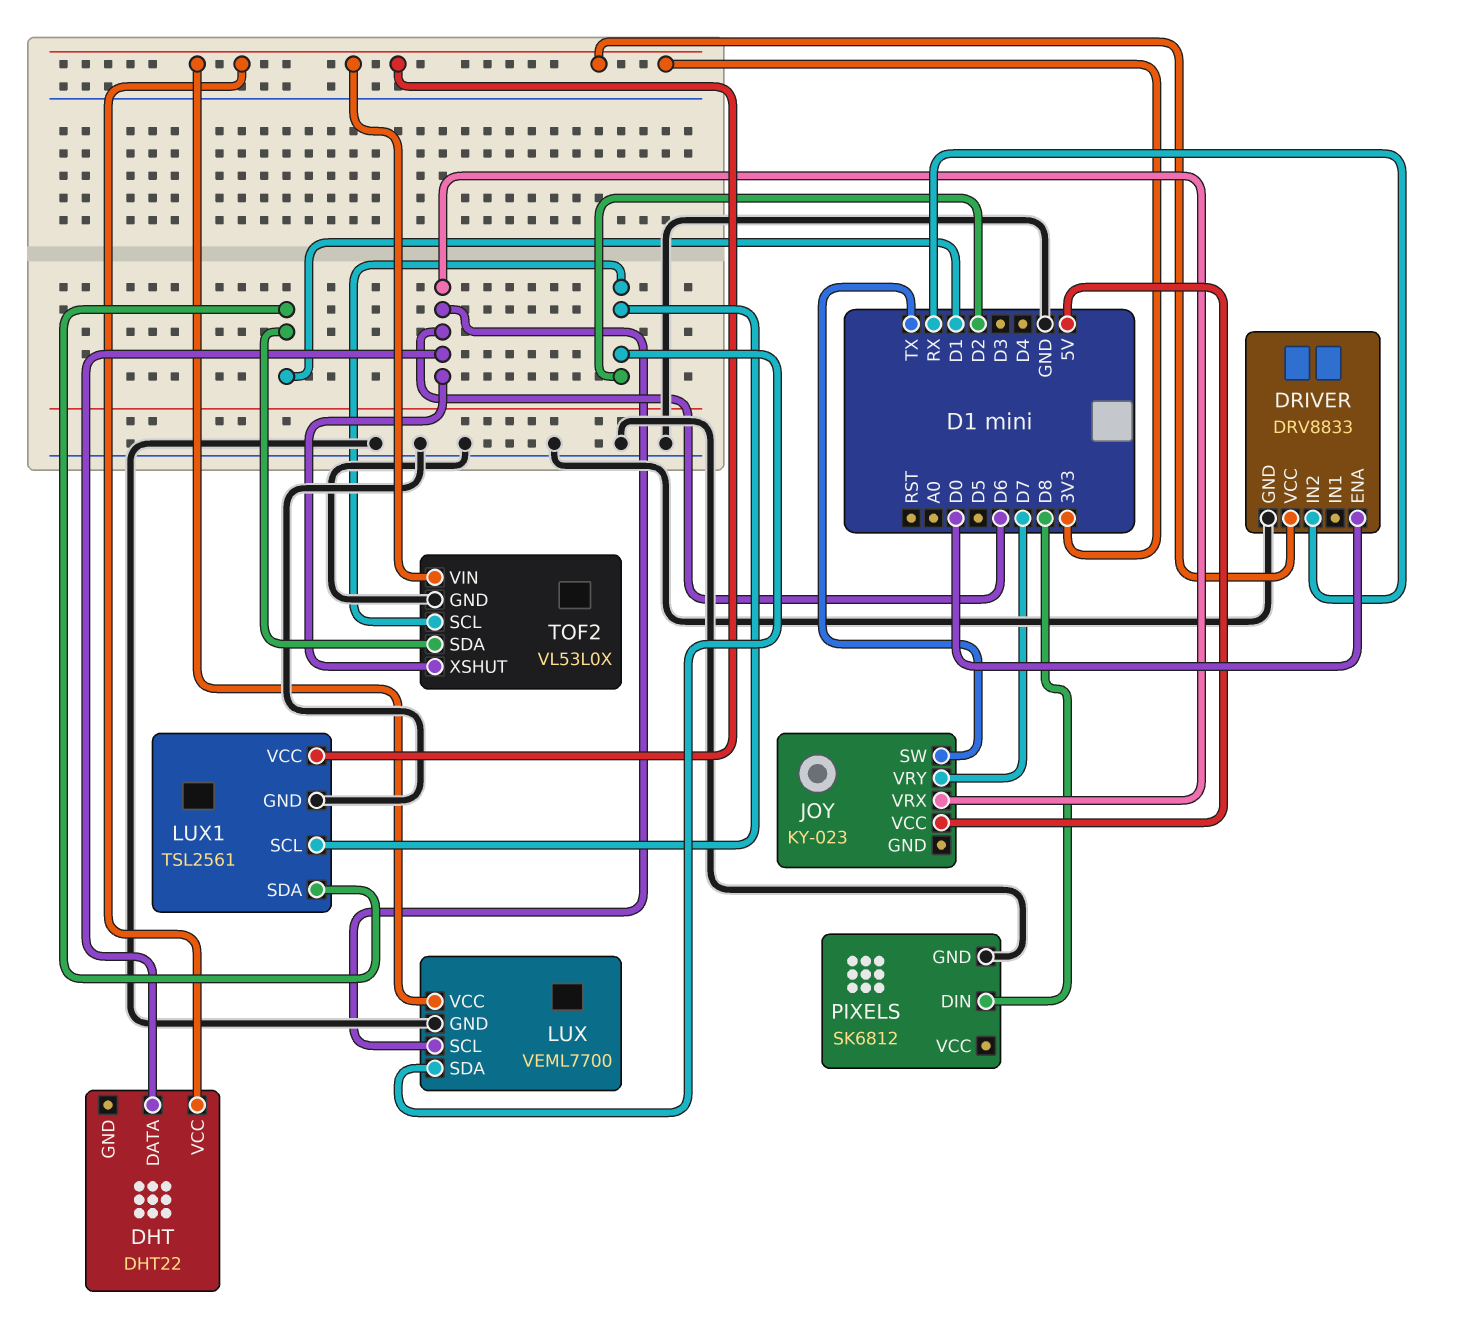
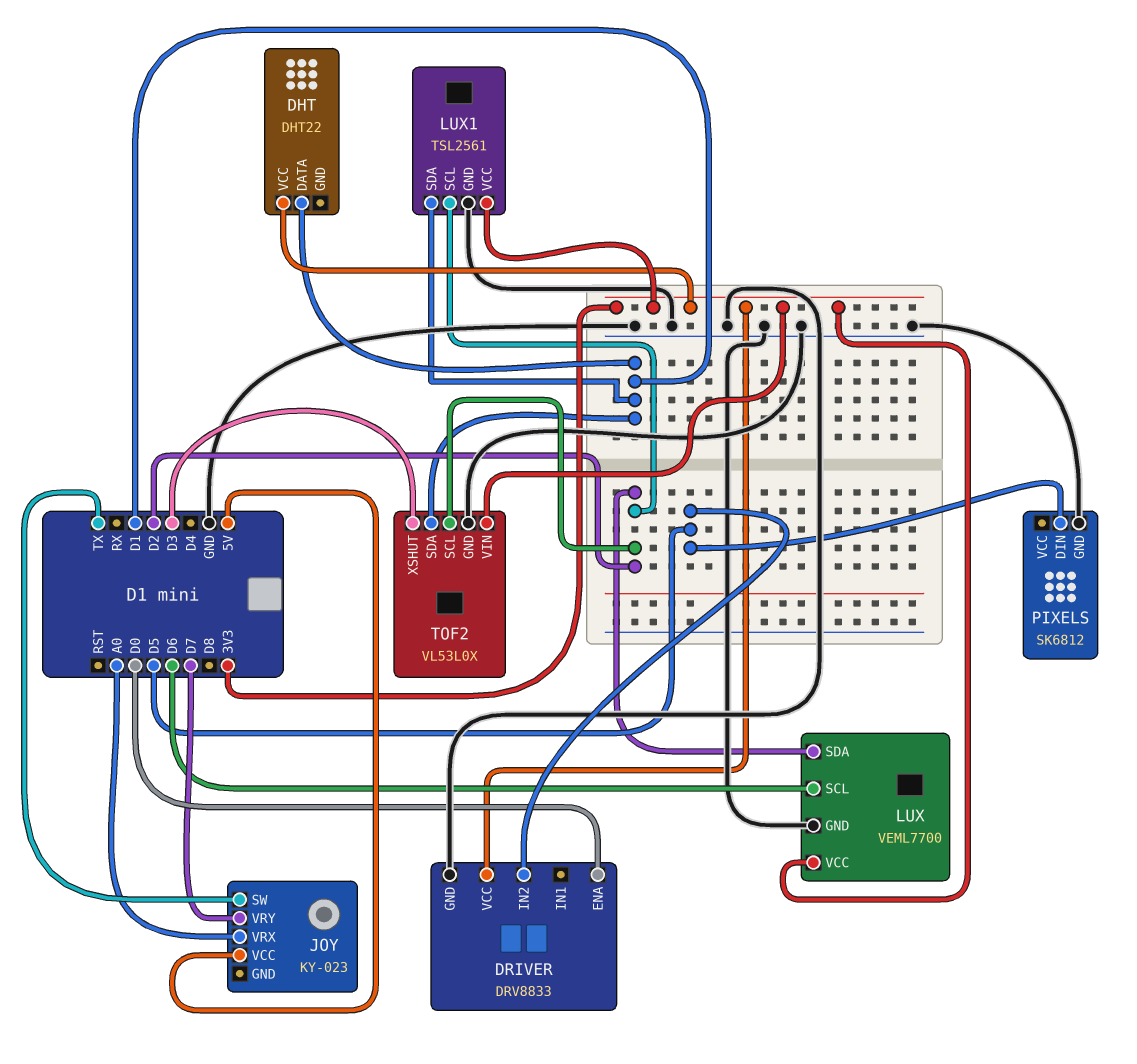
DHT pin DATA: D6 -> D1
DRIVER pin IN2: RX -> D5
JOY pin VRX: D6 -> A0
PIXELS pin DIN: D8 -> D5
TOF2 pin XSHUT: D6 -> D3

